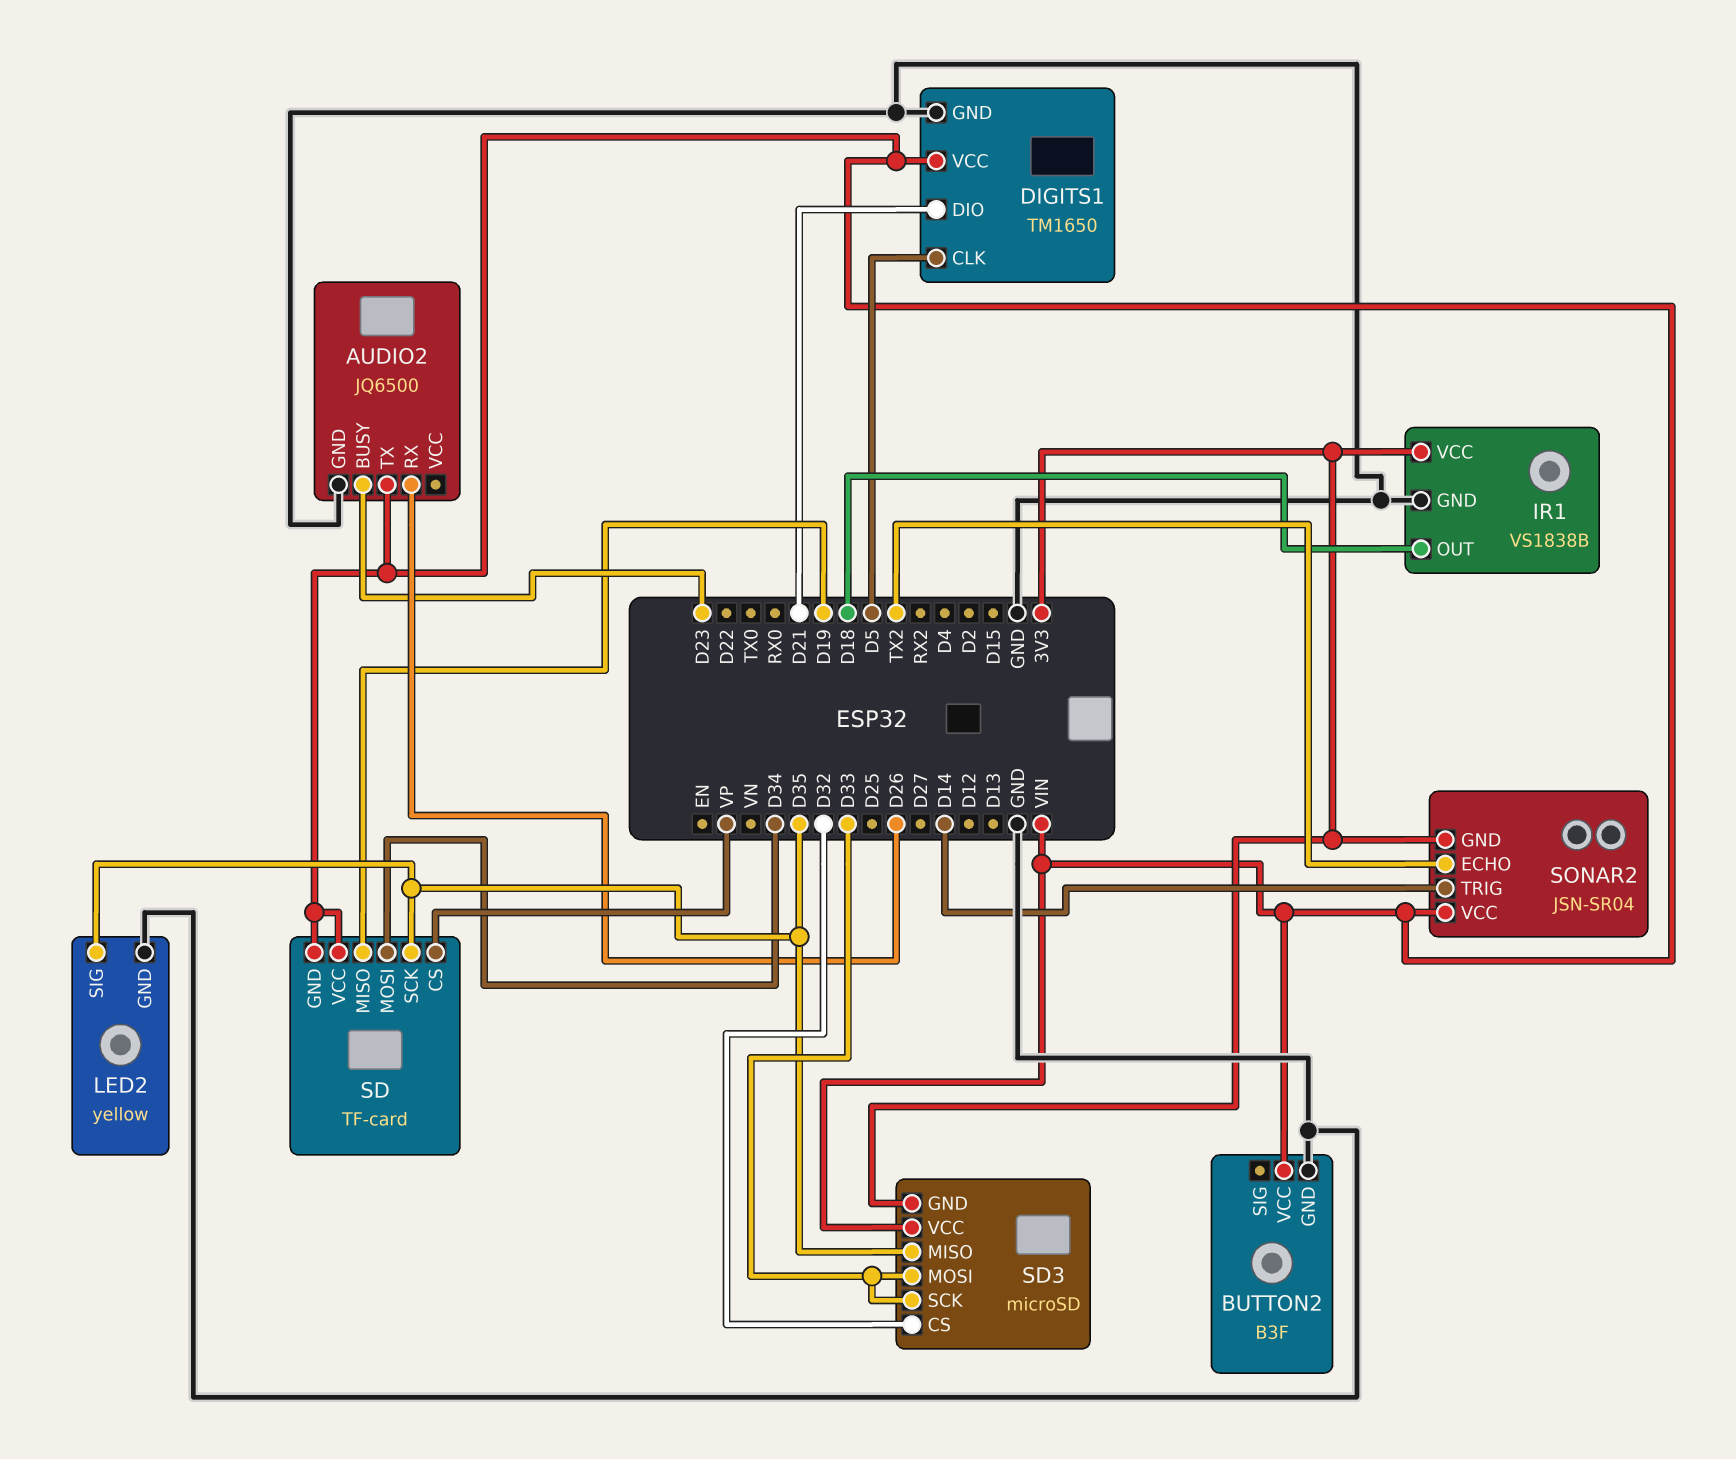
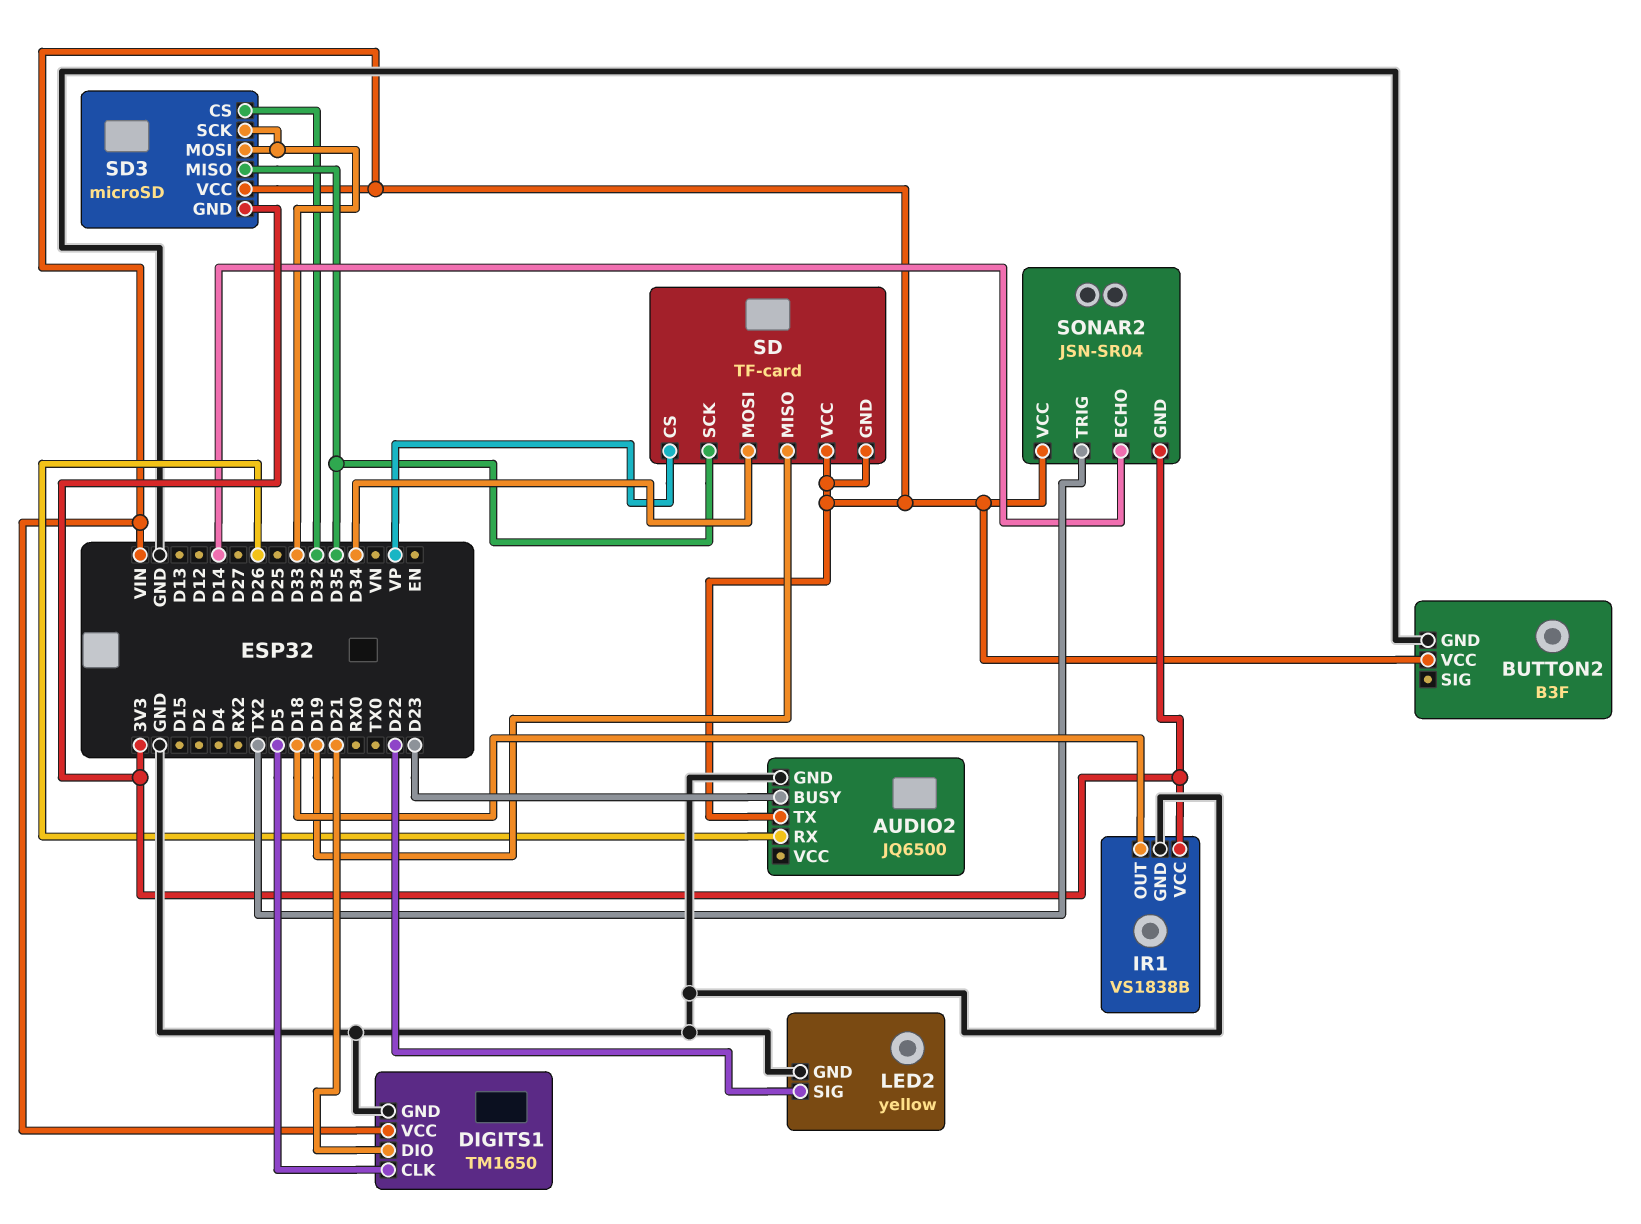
LED2 pin SIG: D35 -> D22
SONAR2 pin ECHO: TX2 -> D14
SONAR2 pin TRIG: D14 -> TX2

